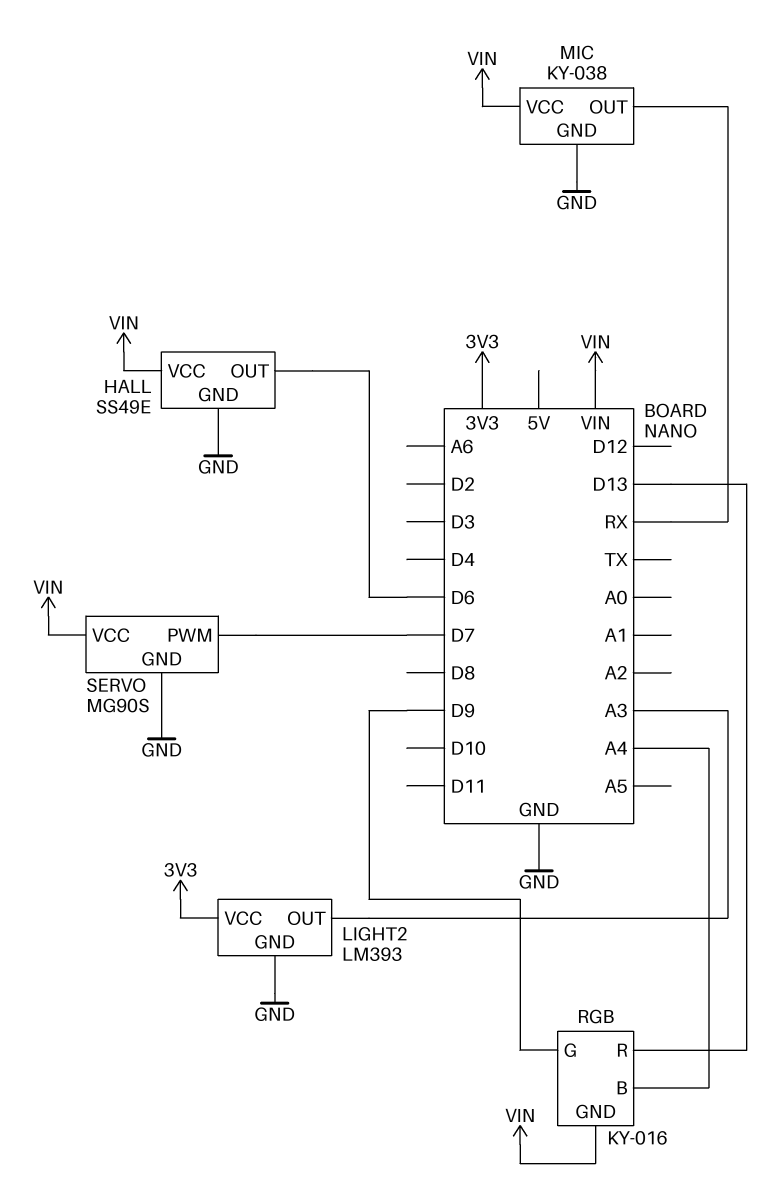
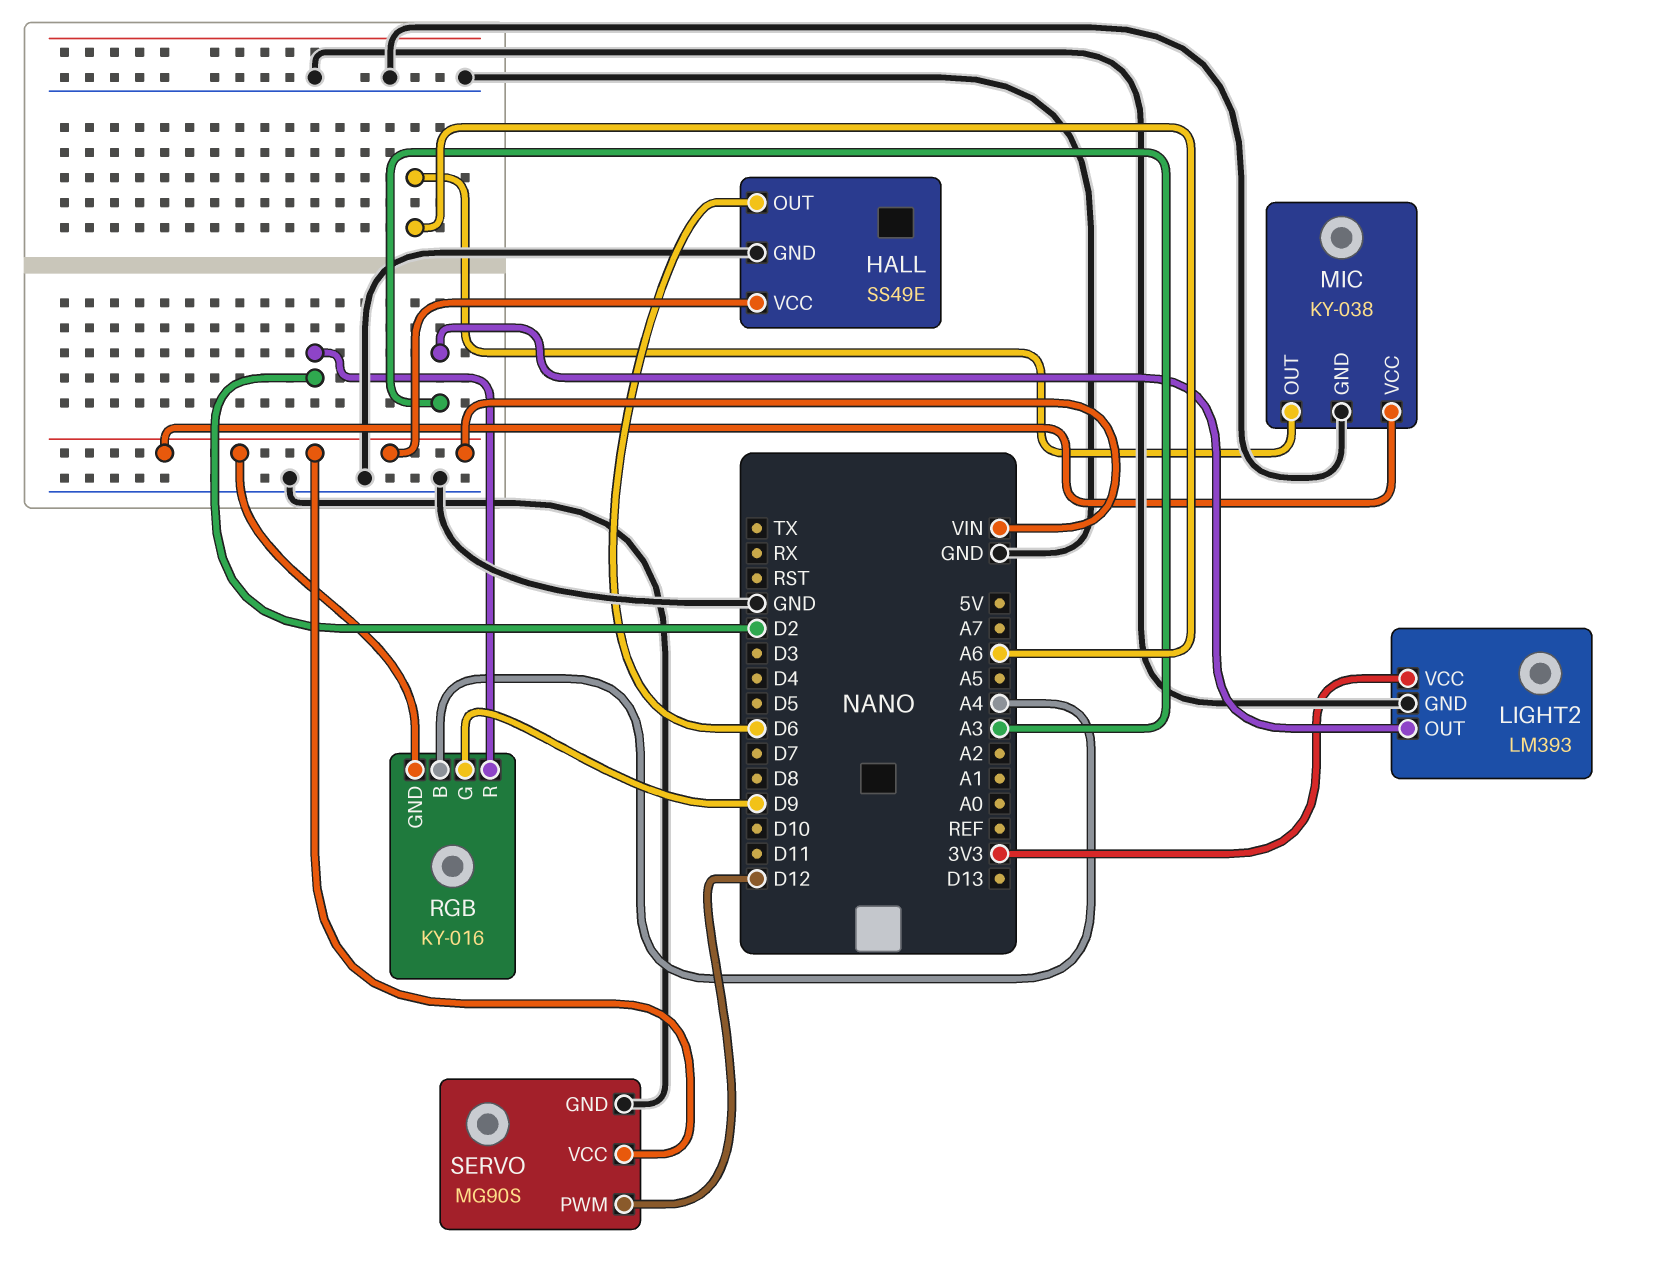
MIC pin OUT: RX -> A6
RGB pin R: D13 -> D2
SERVO pin PWM: D7 -> D12

